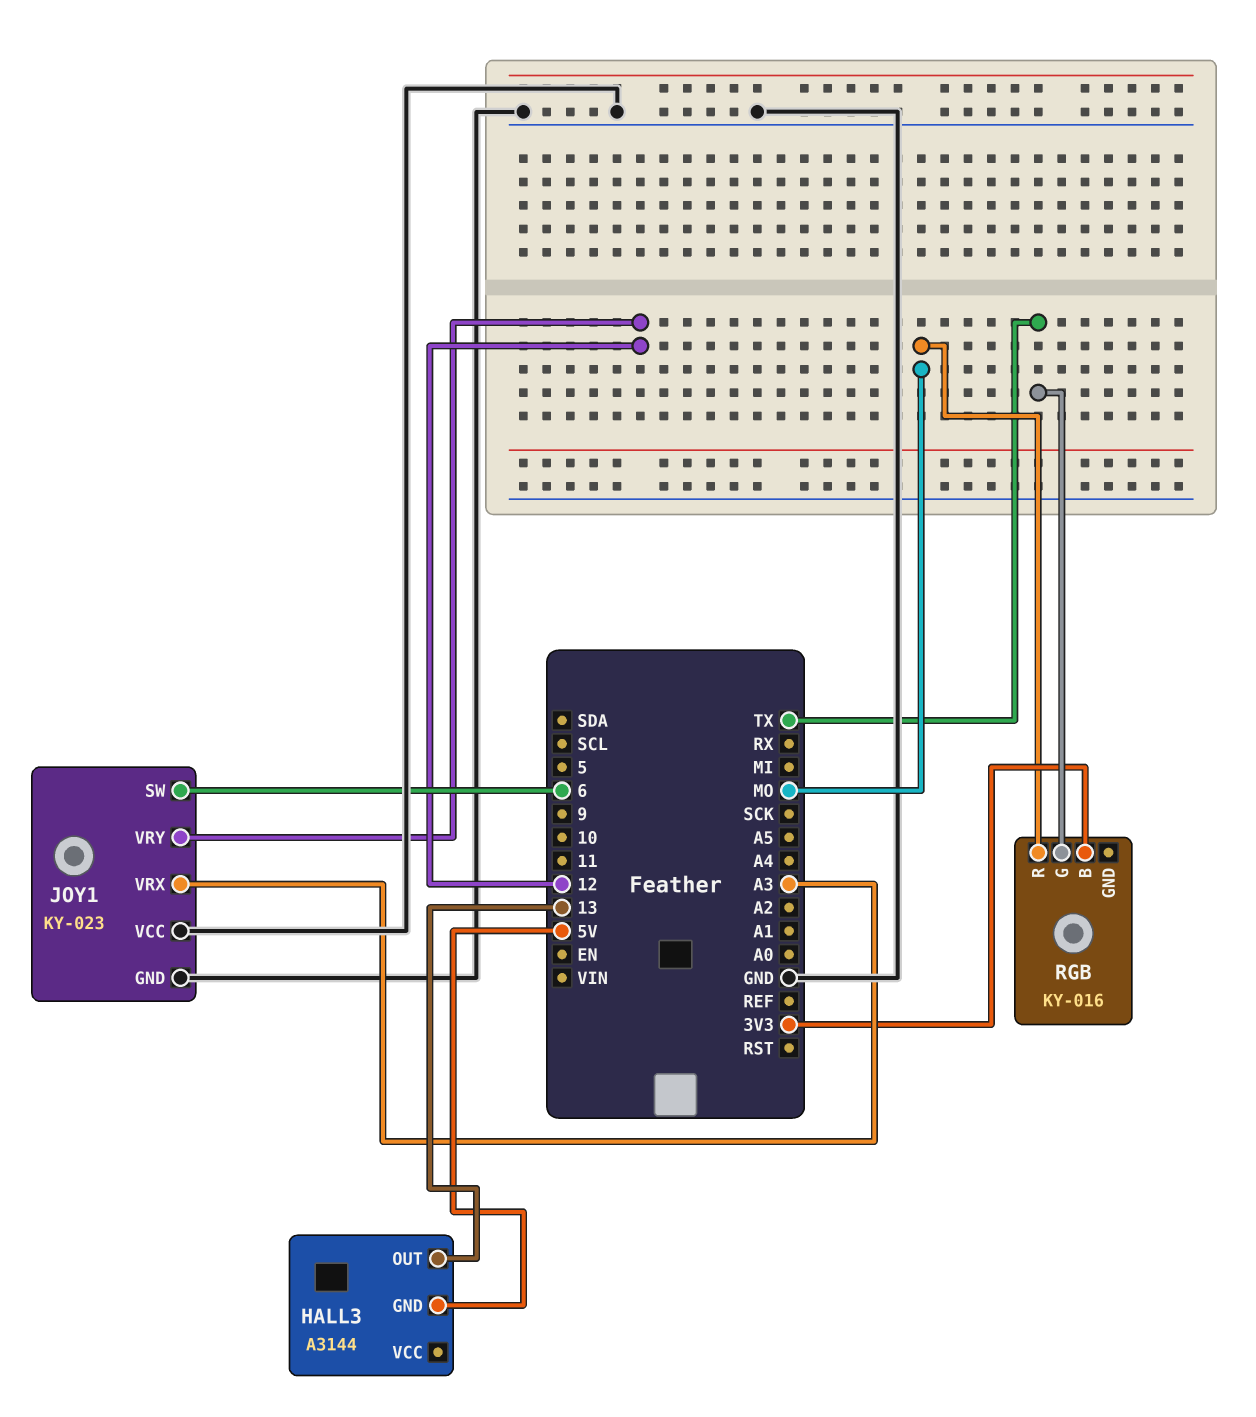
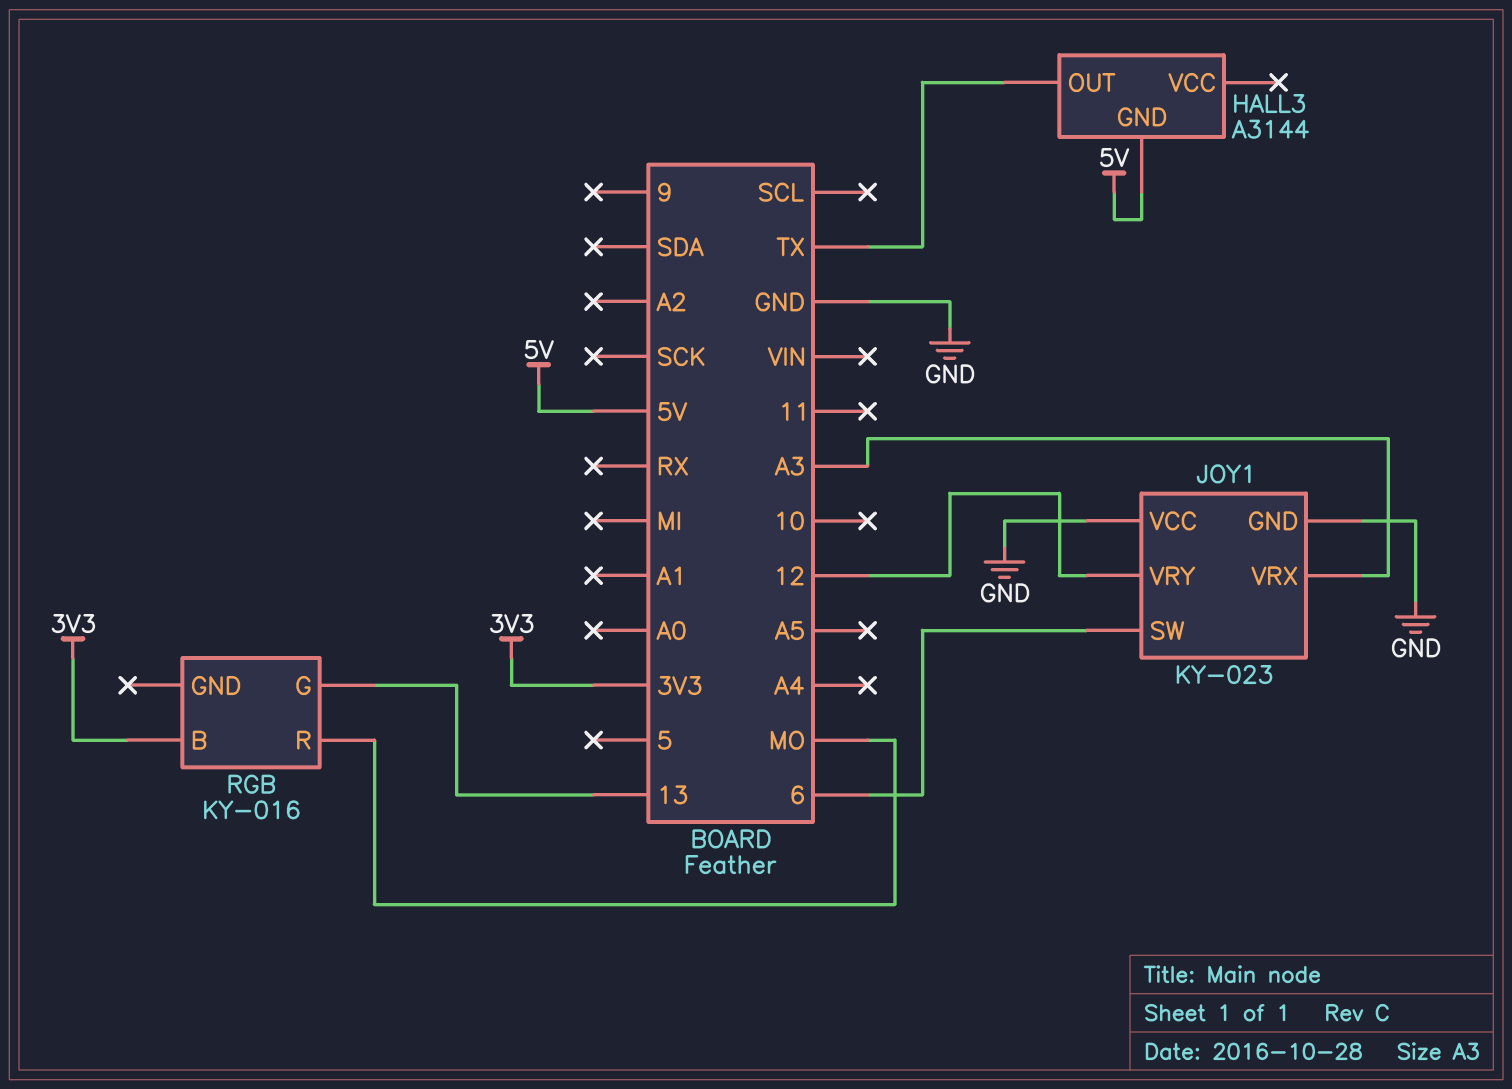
HALL3 pin OUT: 13 -> TX
RGB pin G: TX -> 13

